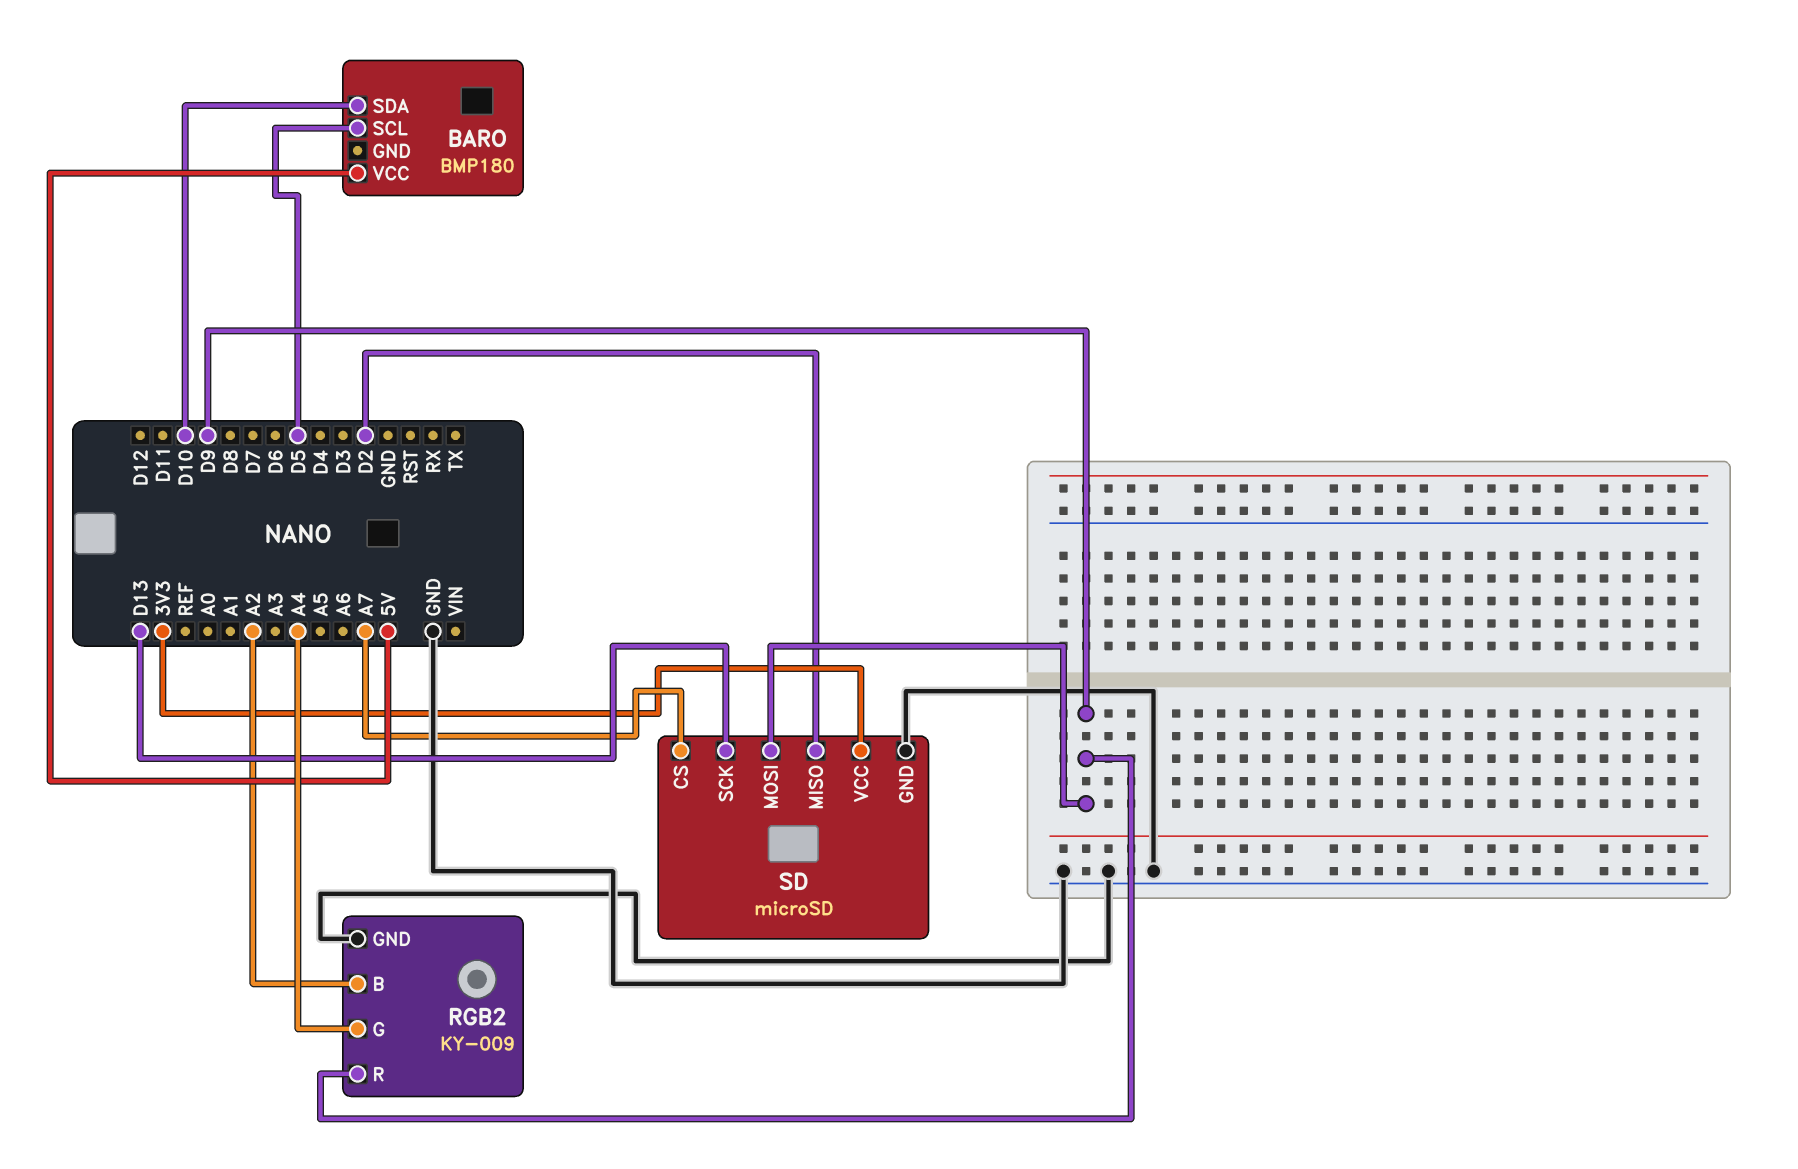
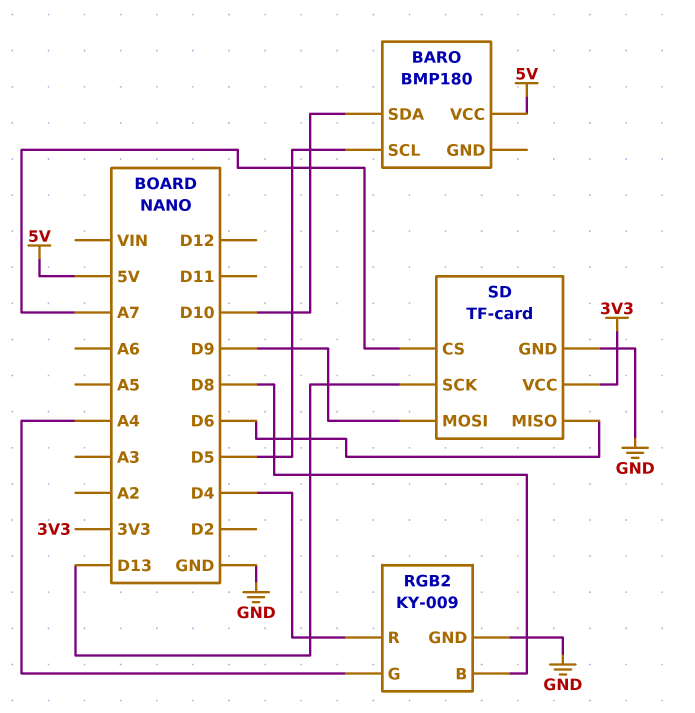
RGB2 pin B: A2 -> D8
RGB2 pin R: D9 -> D4
SD: microSD -> TF-card
SD pin MISO: D2 -> D6

